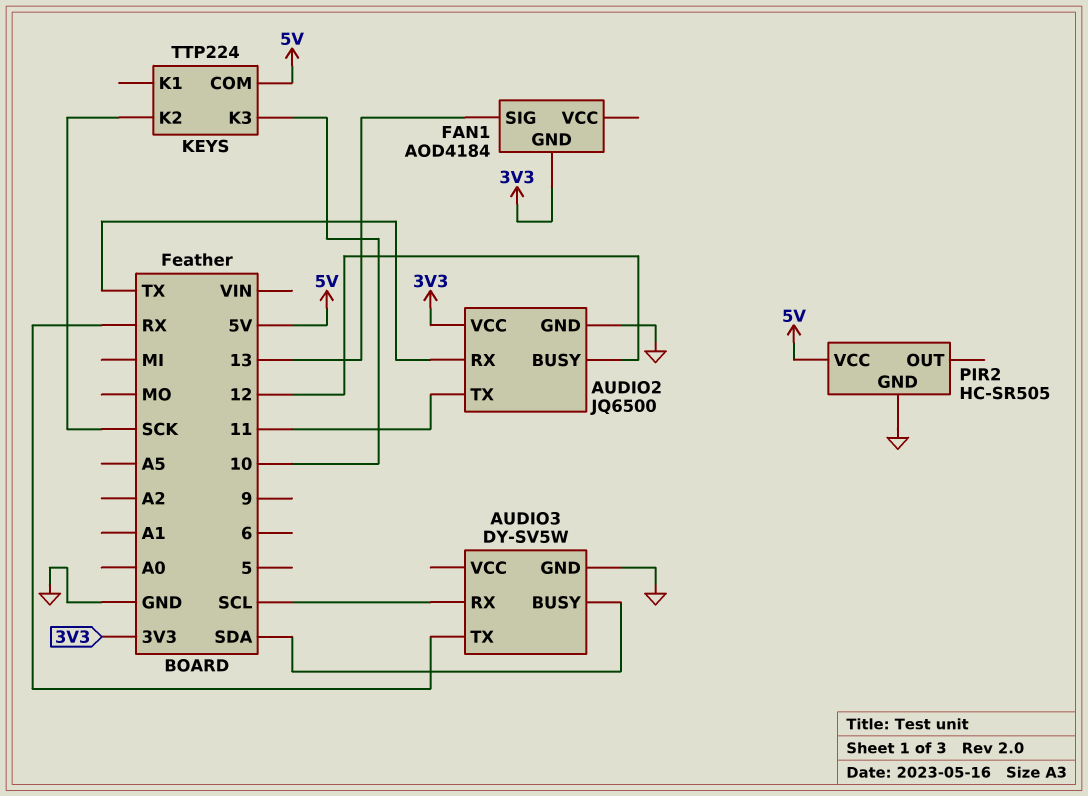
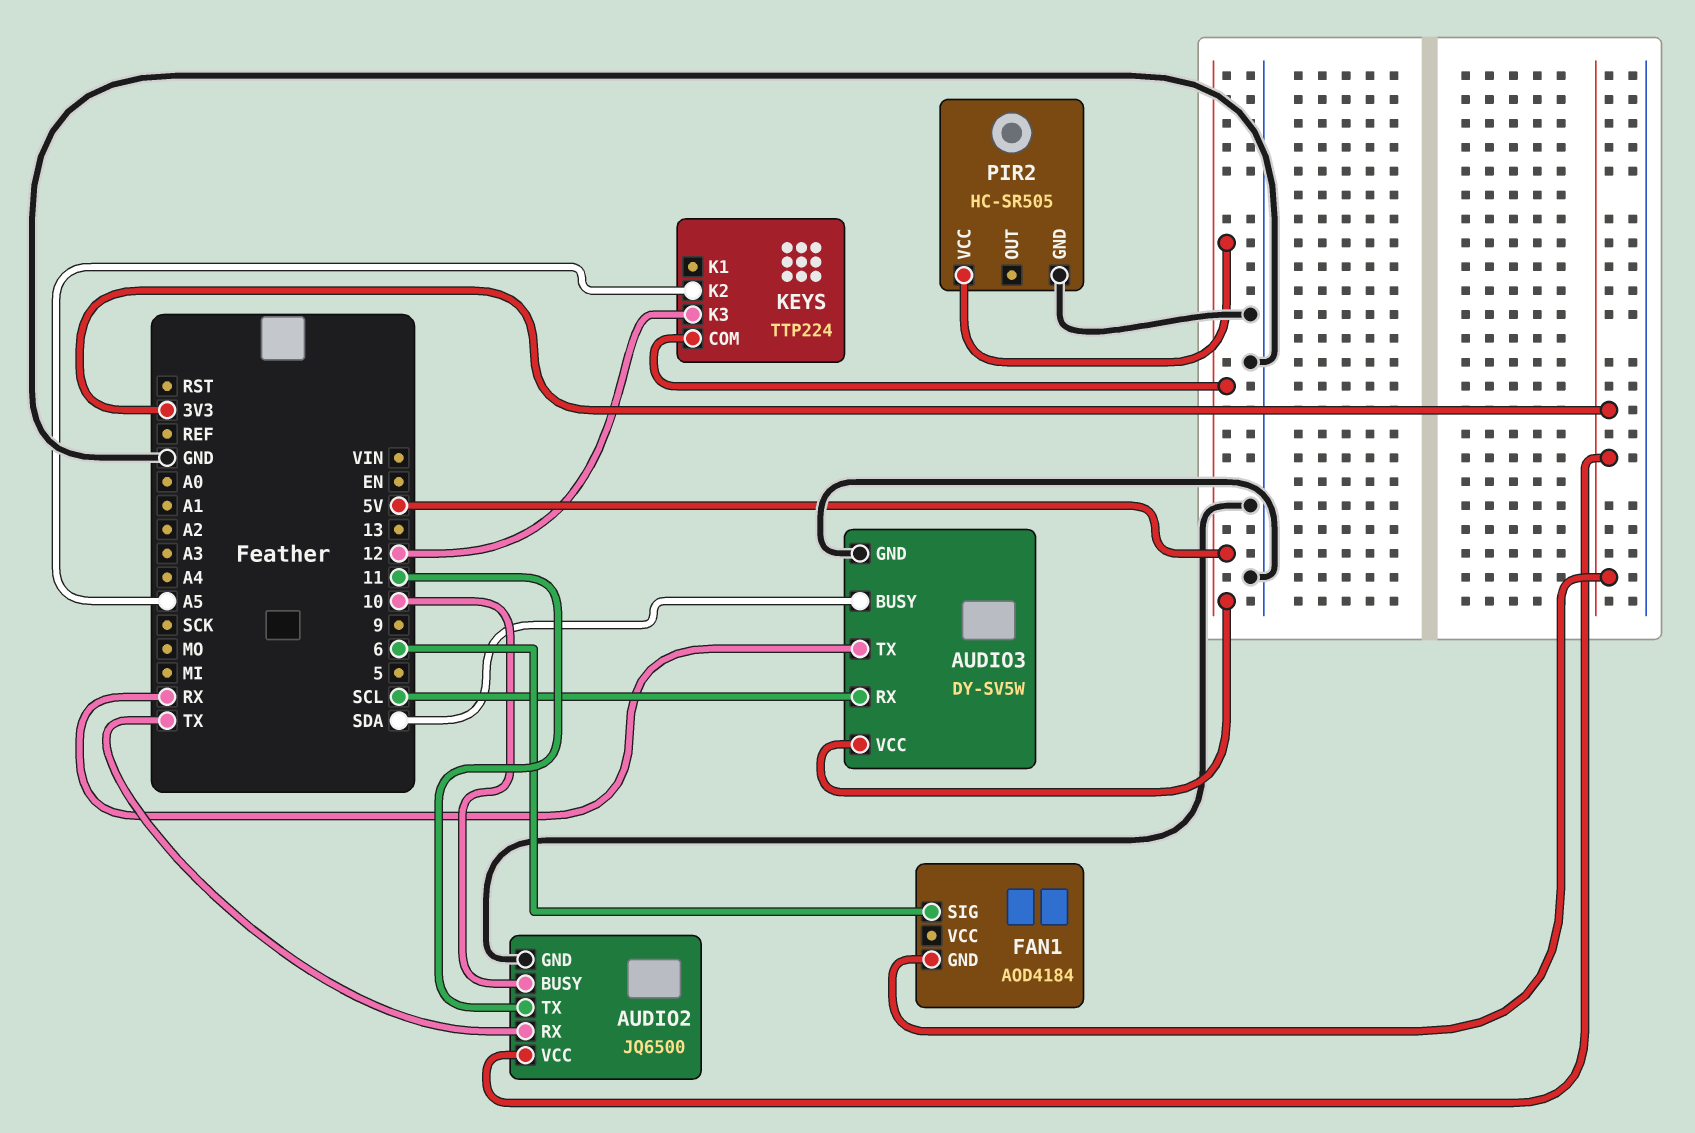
AUDIO2 pin BUSY: 12 -> 10
AUDIO3 pin VCC: none -> 5V
FAN1 pin SIG: 13 -> 6
KEYS pin K2: SCK -> A5
KEYS pin K3: 10 -> 12

